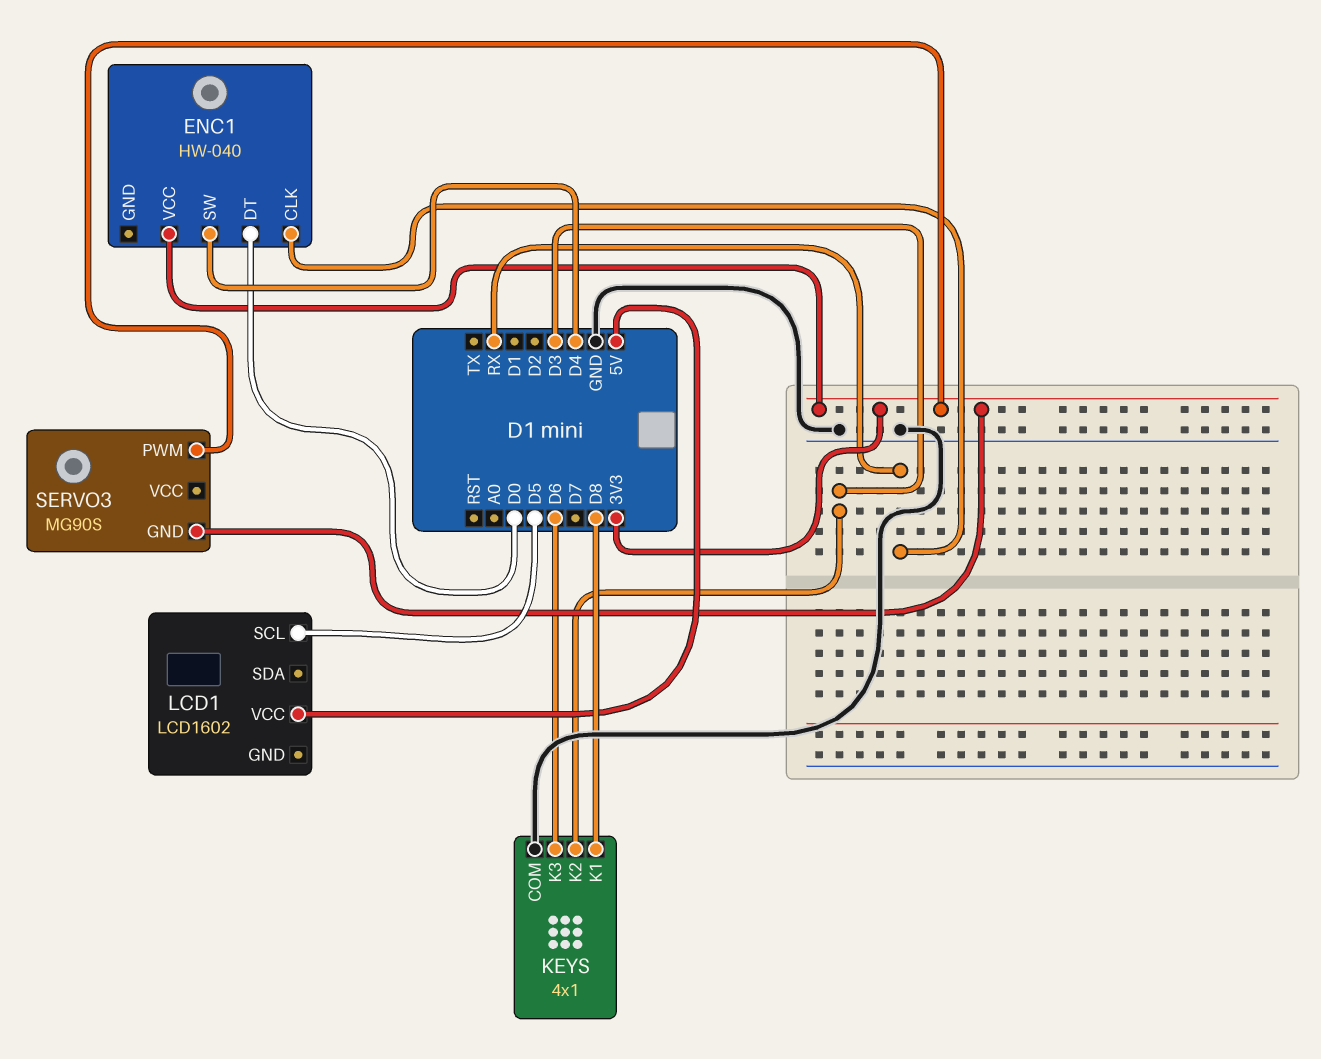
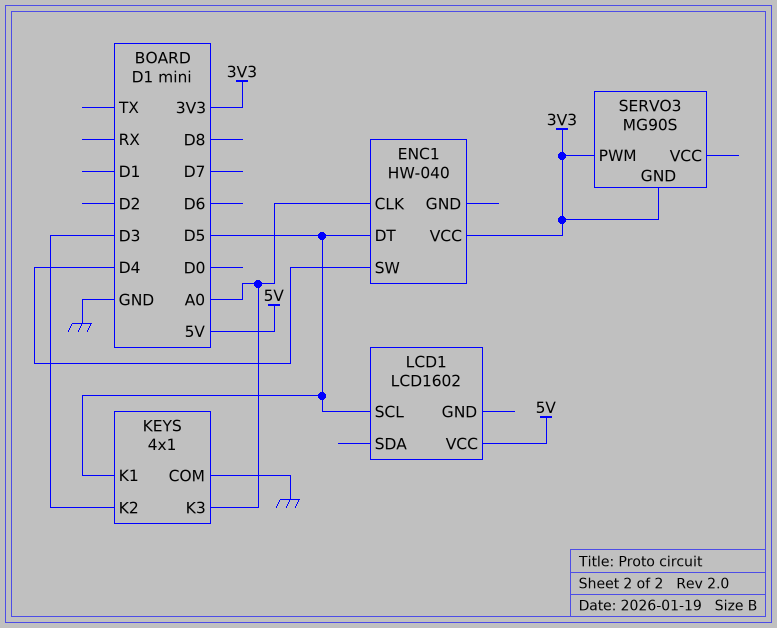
ENC1 pin CLK: RX -> A0
ENC1 pin DT: D0 -> D5
KEYS pin K1: D8 -> D5
KEYS pin K3: D6 -> A0

